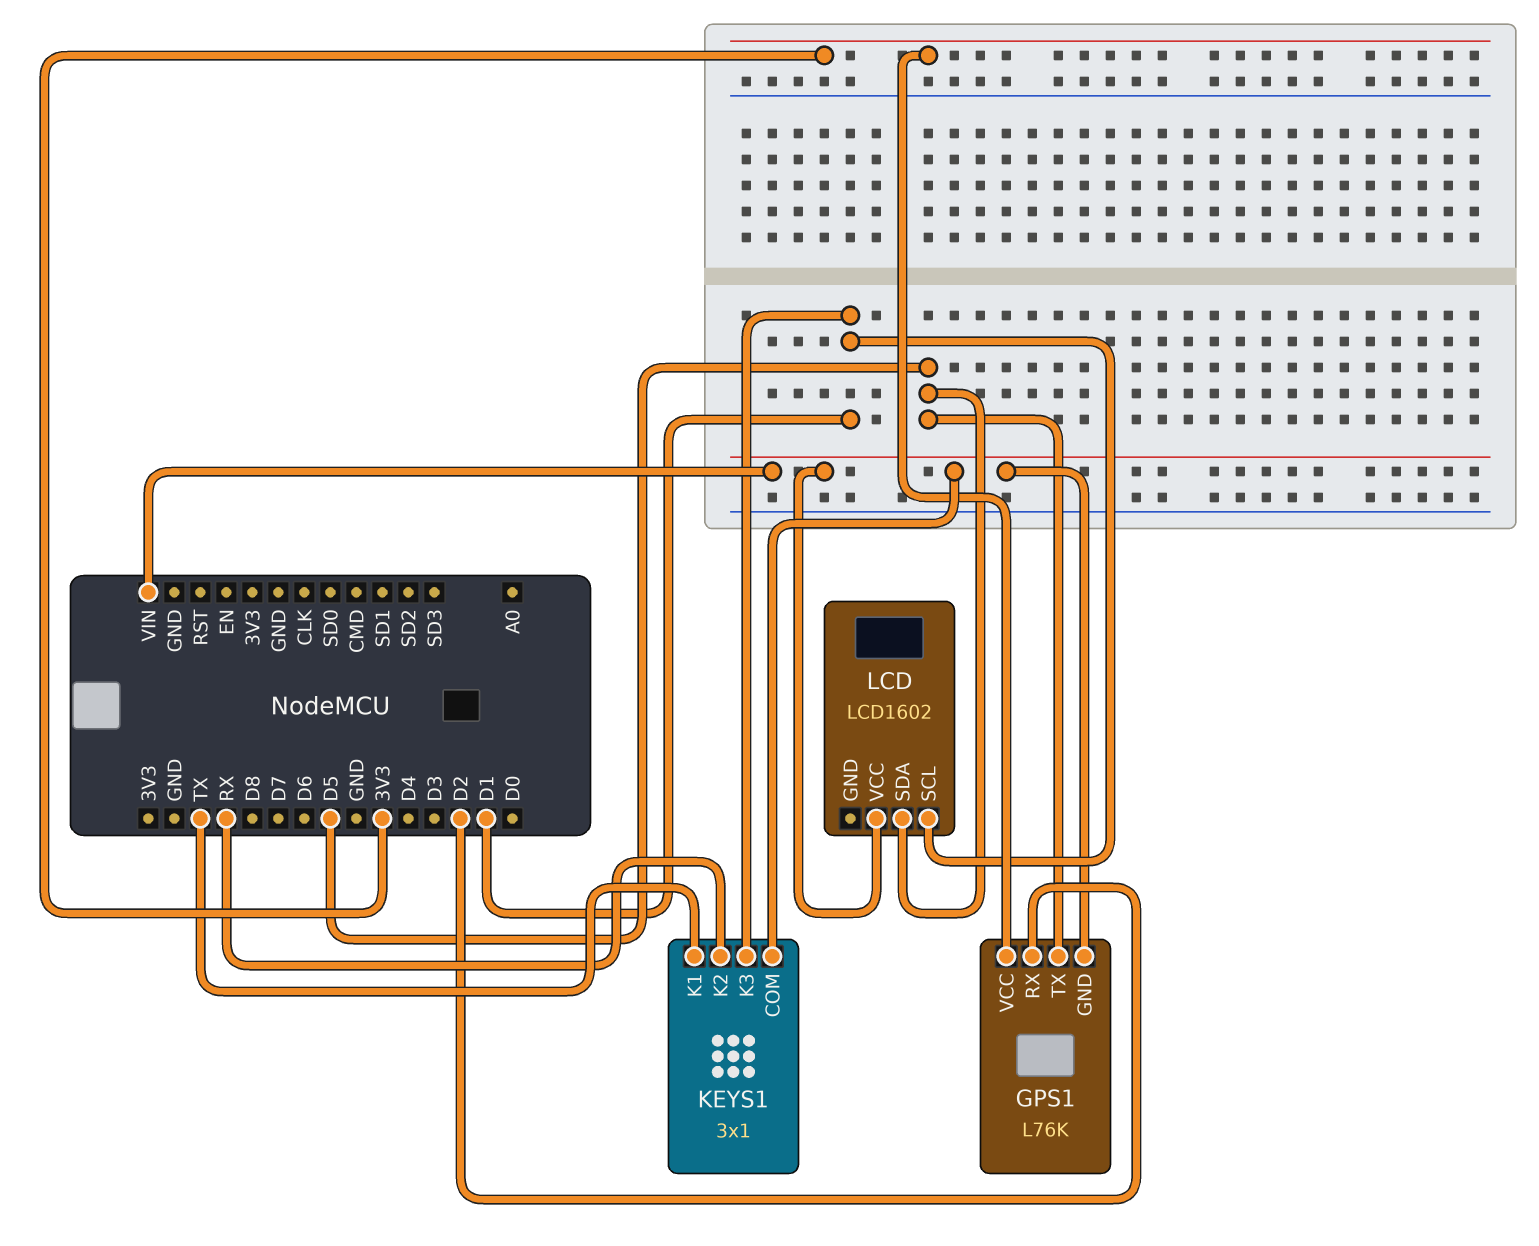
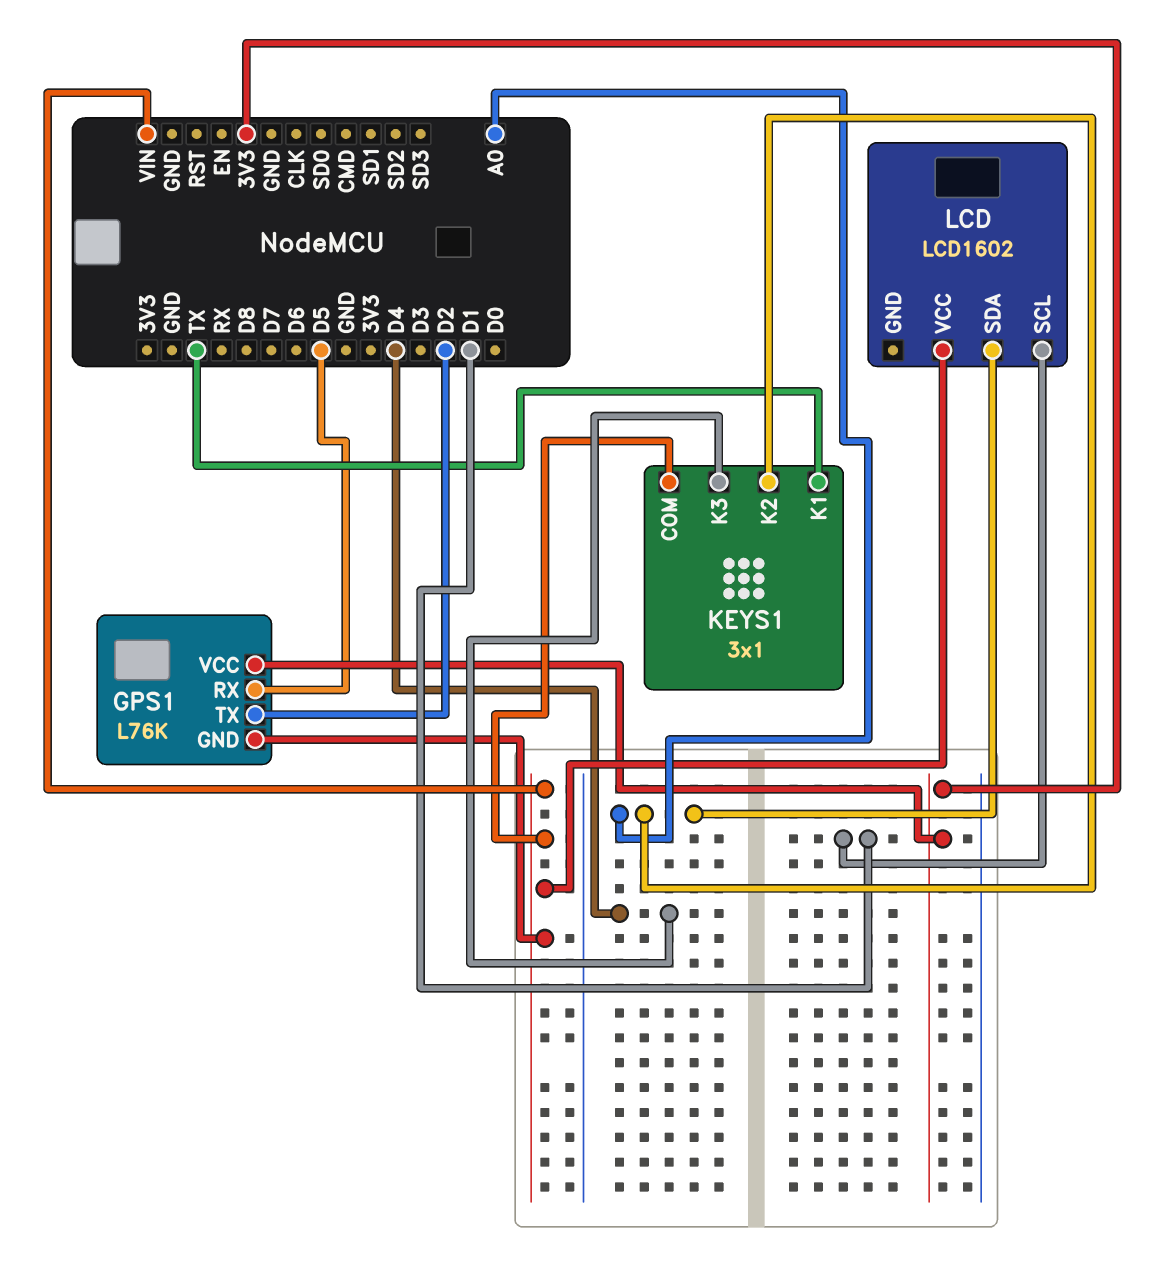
GPS1 pin RX: D2 -> D5
GPS1 pin TX: D5 -> D2
KEYS1 pin K2: RX -> A0
KEYS1 pin K3: D1 -> D4
LCD pin SDA: D5 -> A0

